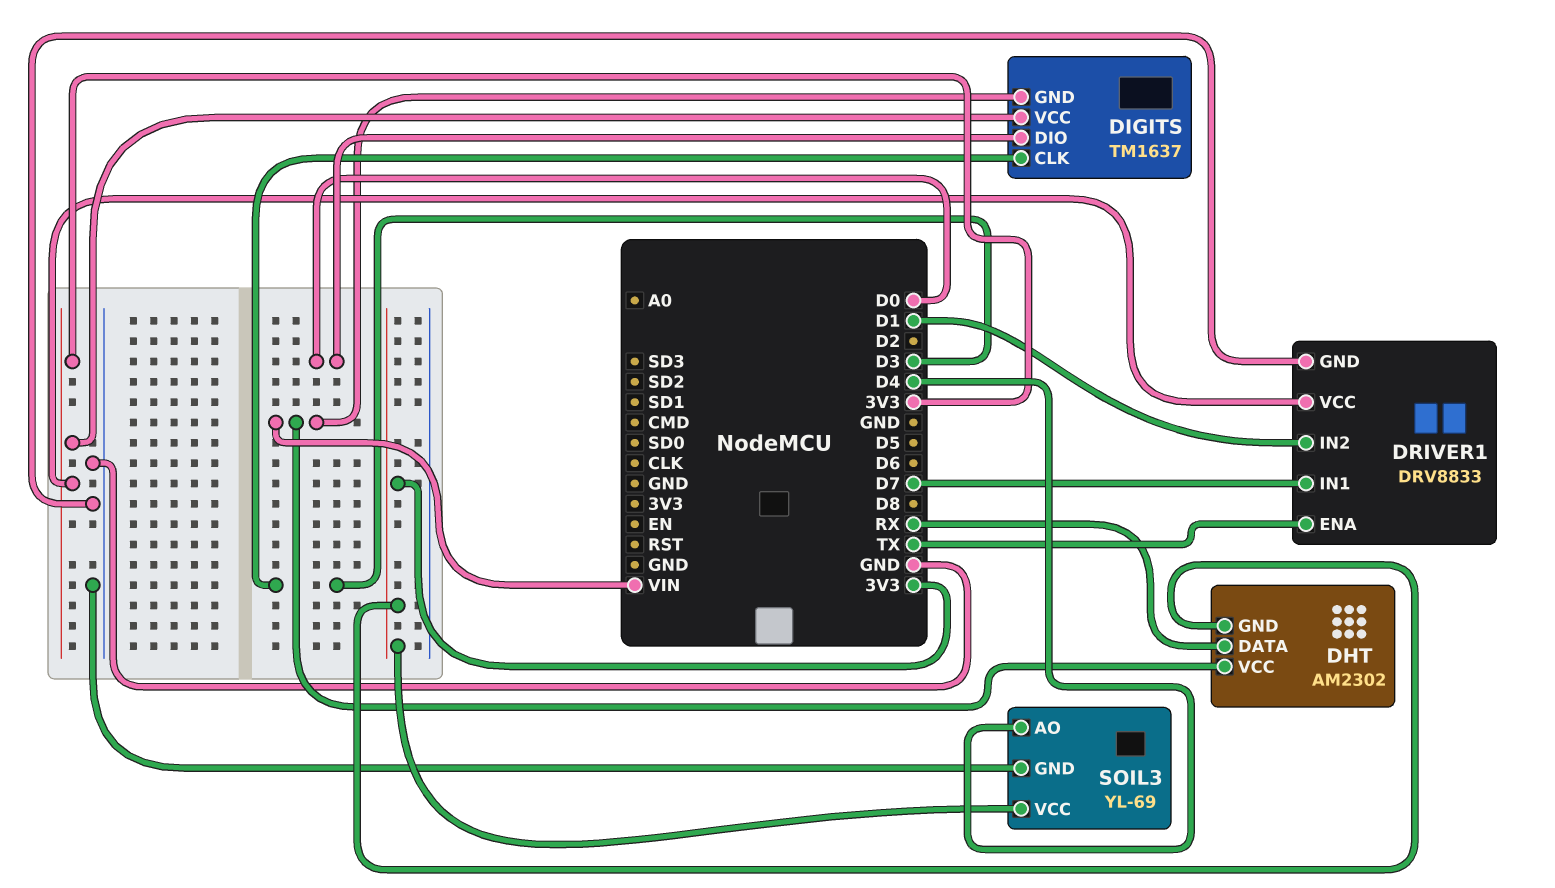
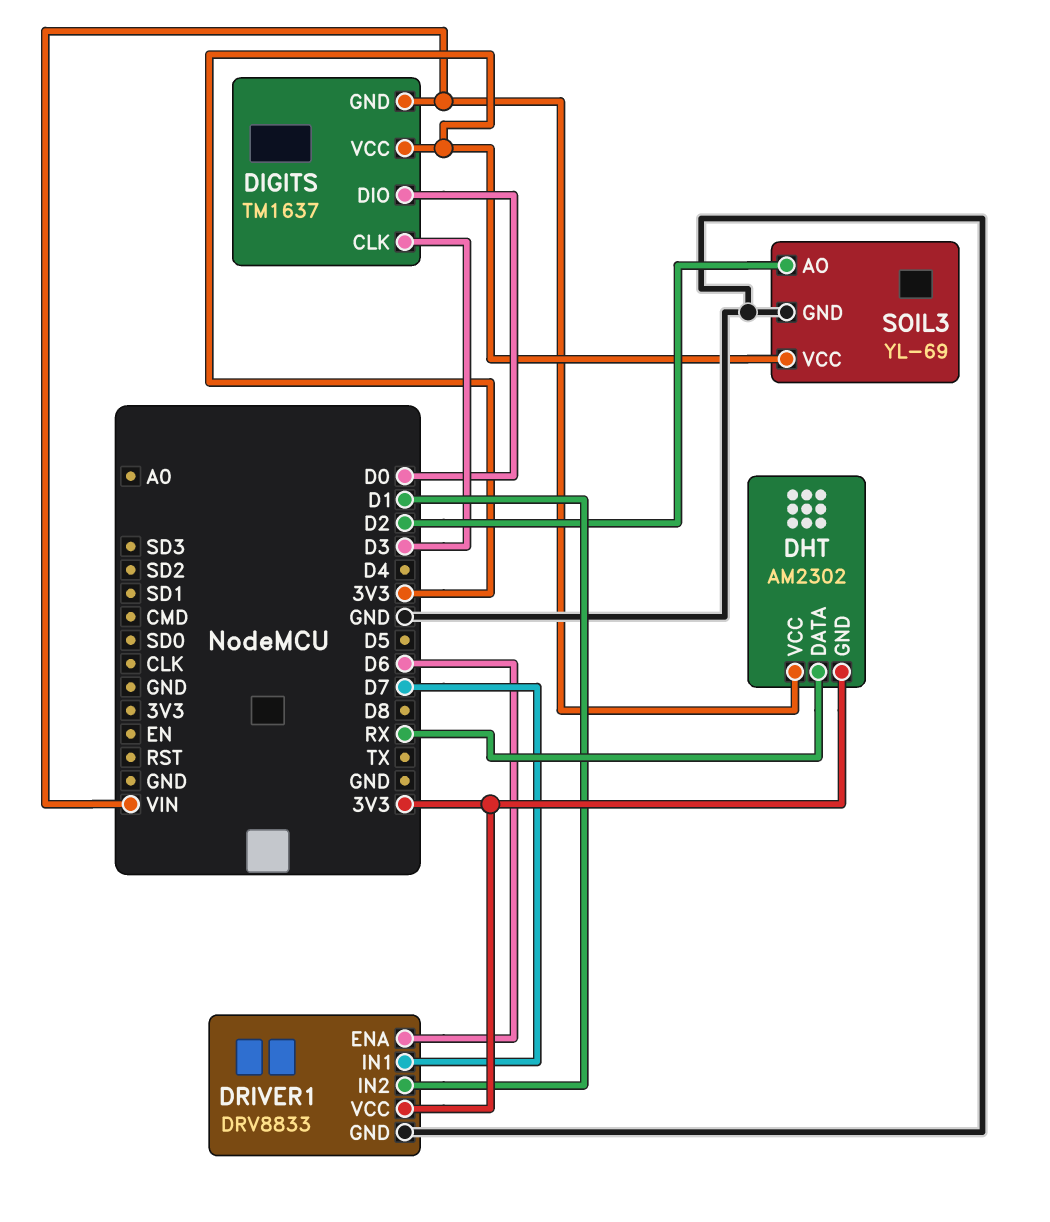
DRIVER1 pin ENA: TX -> D6
SOIL3 pin AO: D4 -> D2

